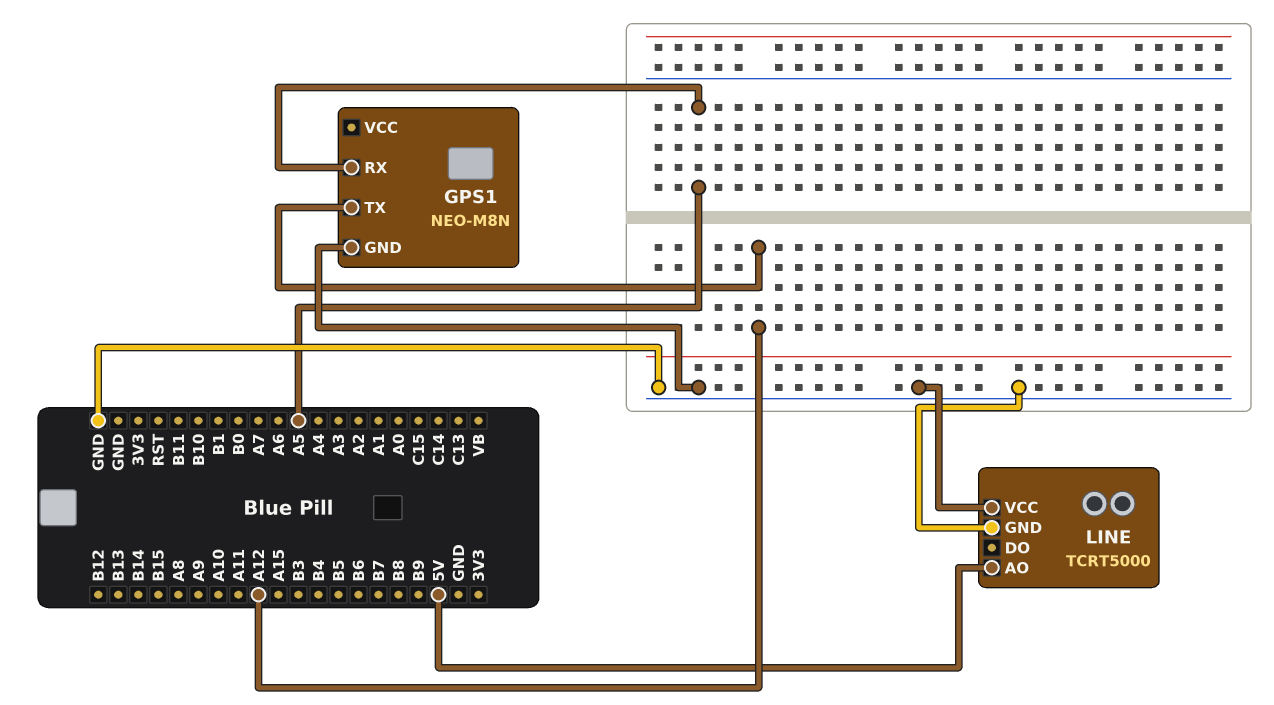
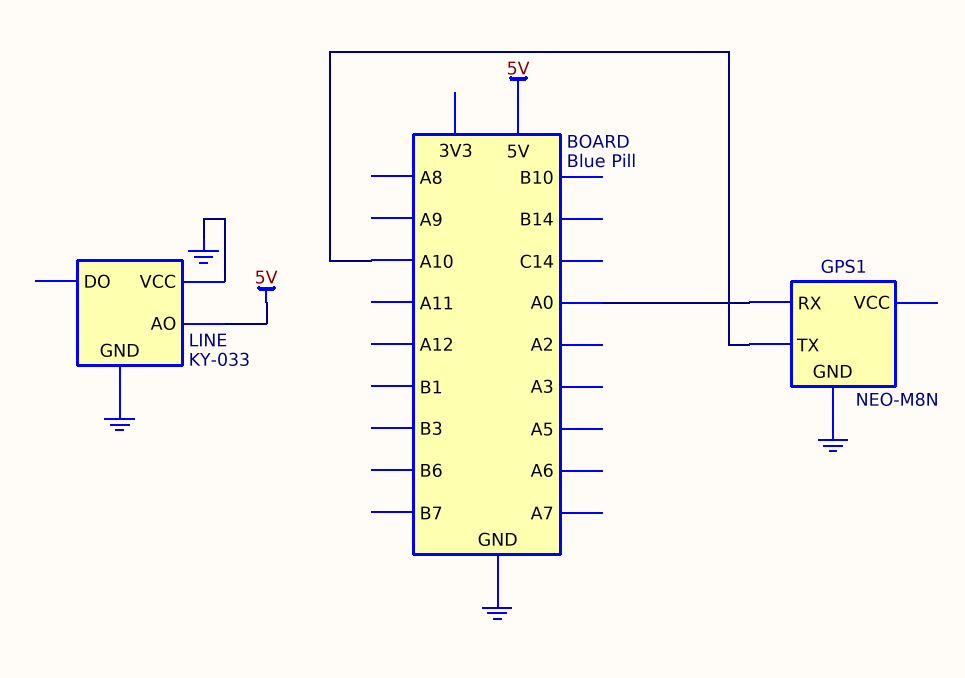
GPS1 pin RX: A5 -> A0
GPS1 pin TX: A12 -> A10
LINE: TCRT5000 -> KY-033

